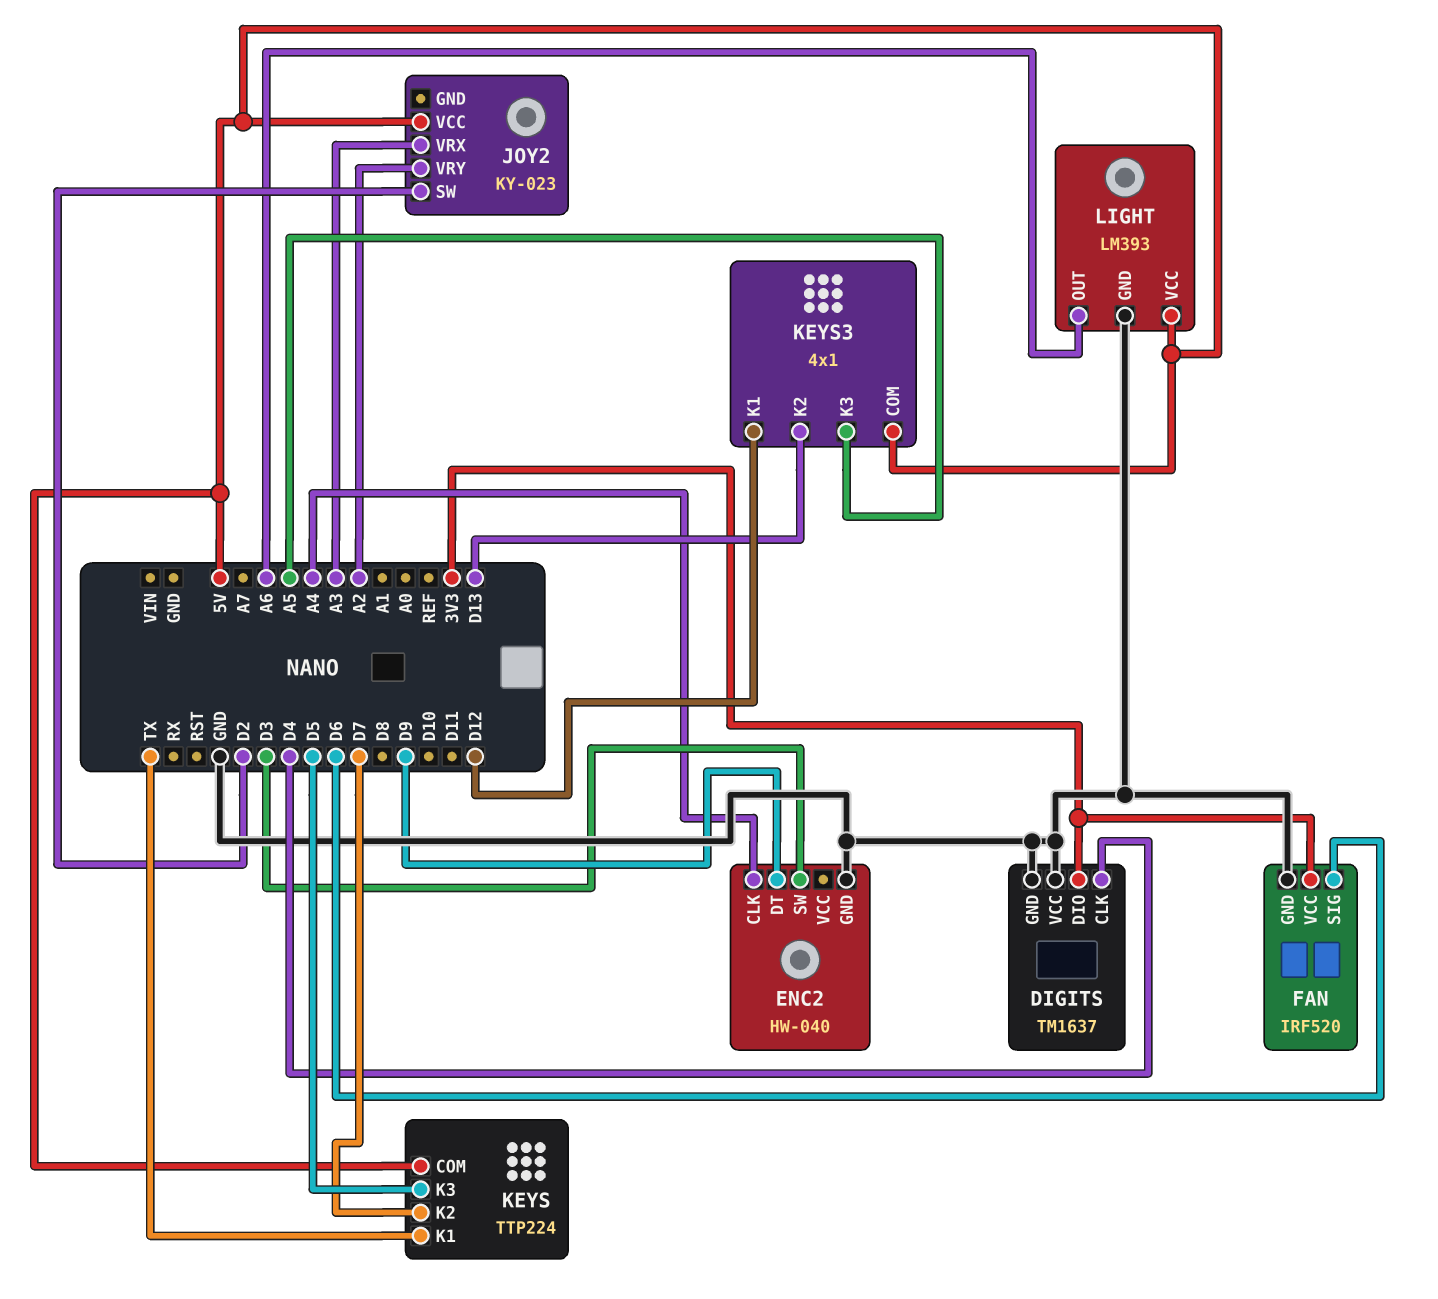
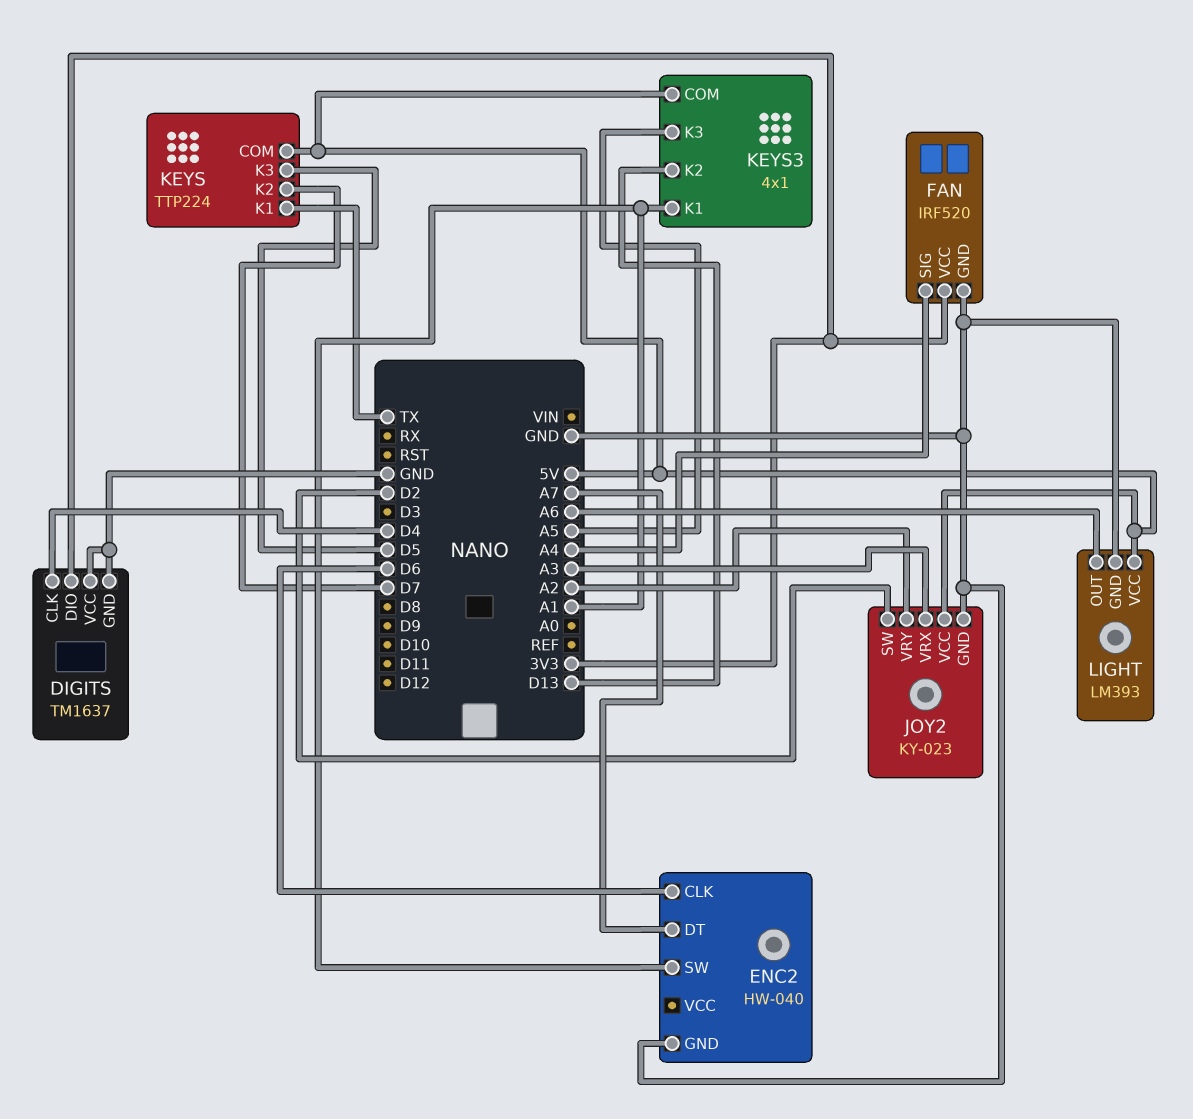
ENC2 pin CLK: A4 -> D6
ENC2 pin DT: D9 -> A7
ENC2 pin SW: D3 -> A1
FAN pin SIG: D6 -> A4
JOY2 pin GND: none -> GND
KEYS3 pin K1: D12 -> A1

